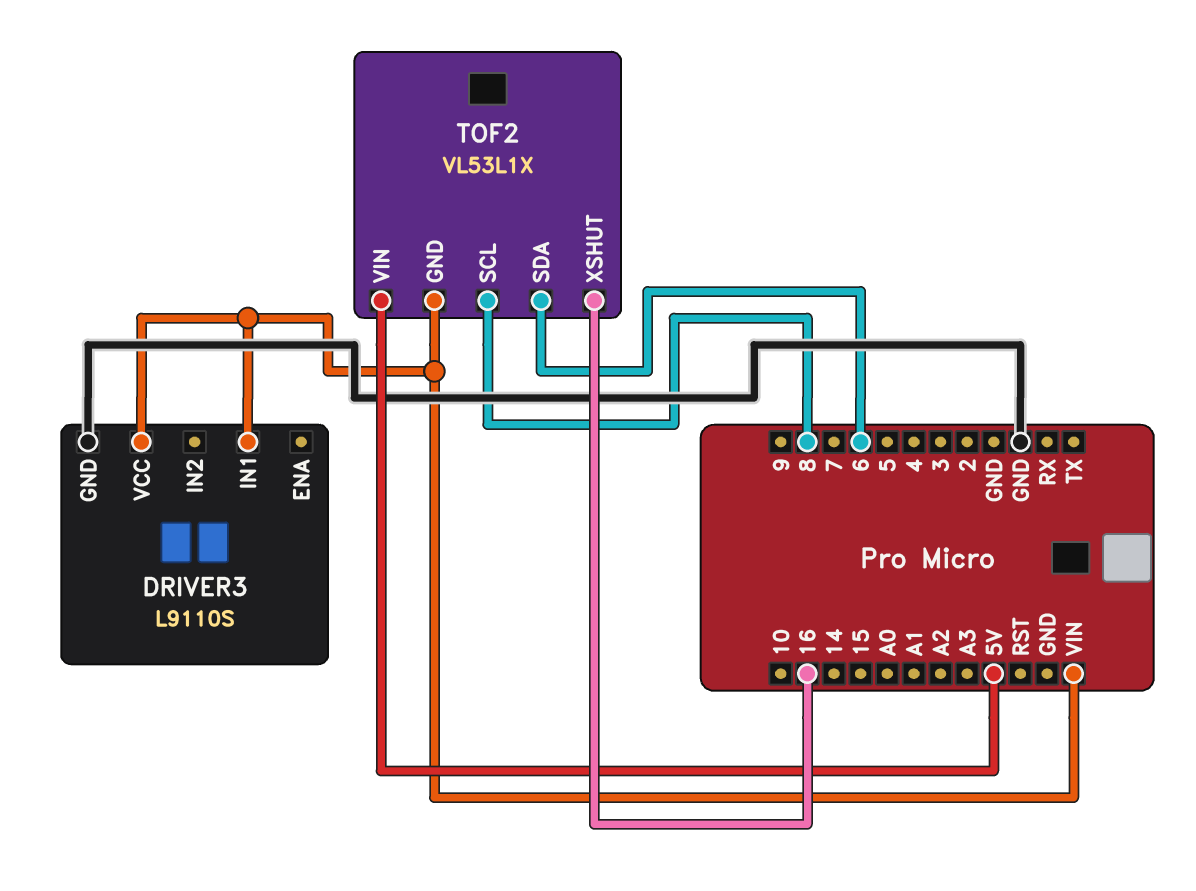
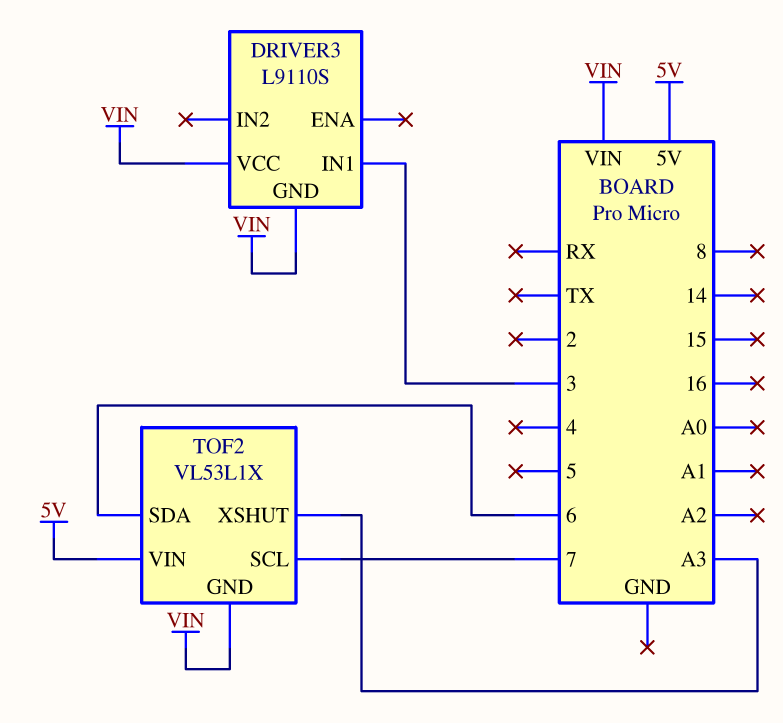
DRIVER3 pin GND: GND -> VIN
DRIVER3 pin IN1: VIN -> 3
TOF2 pin SCL: 8 -> 7
TOF2 pin XSHUT: 16 -> A3

